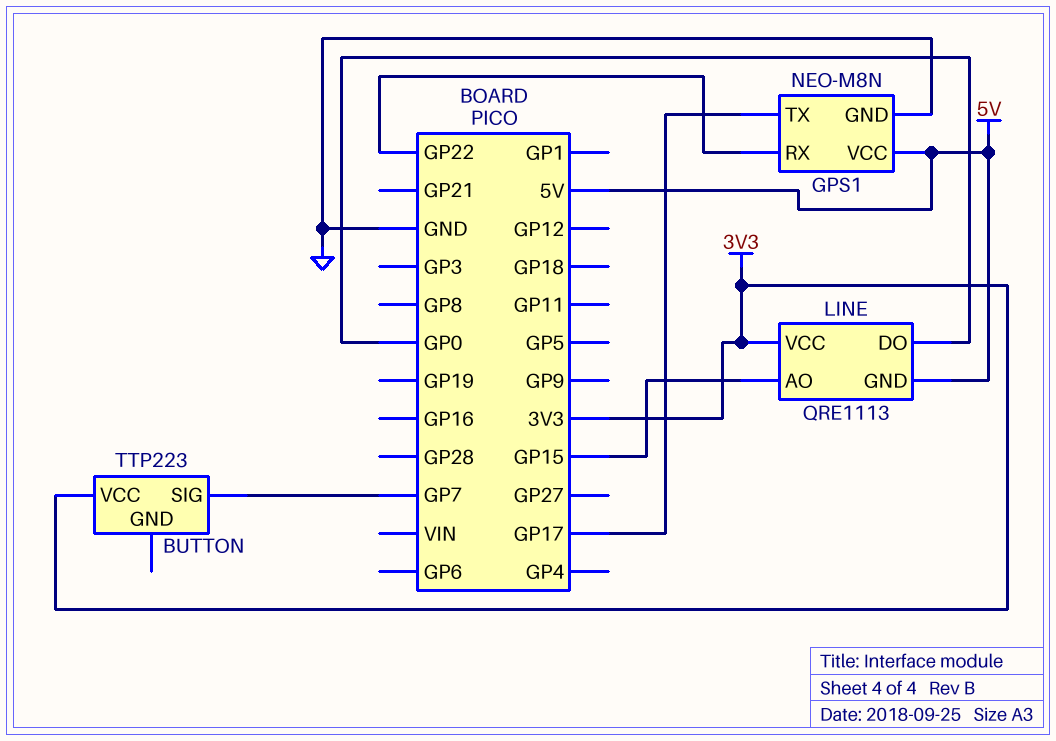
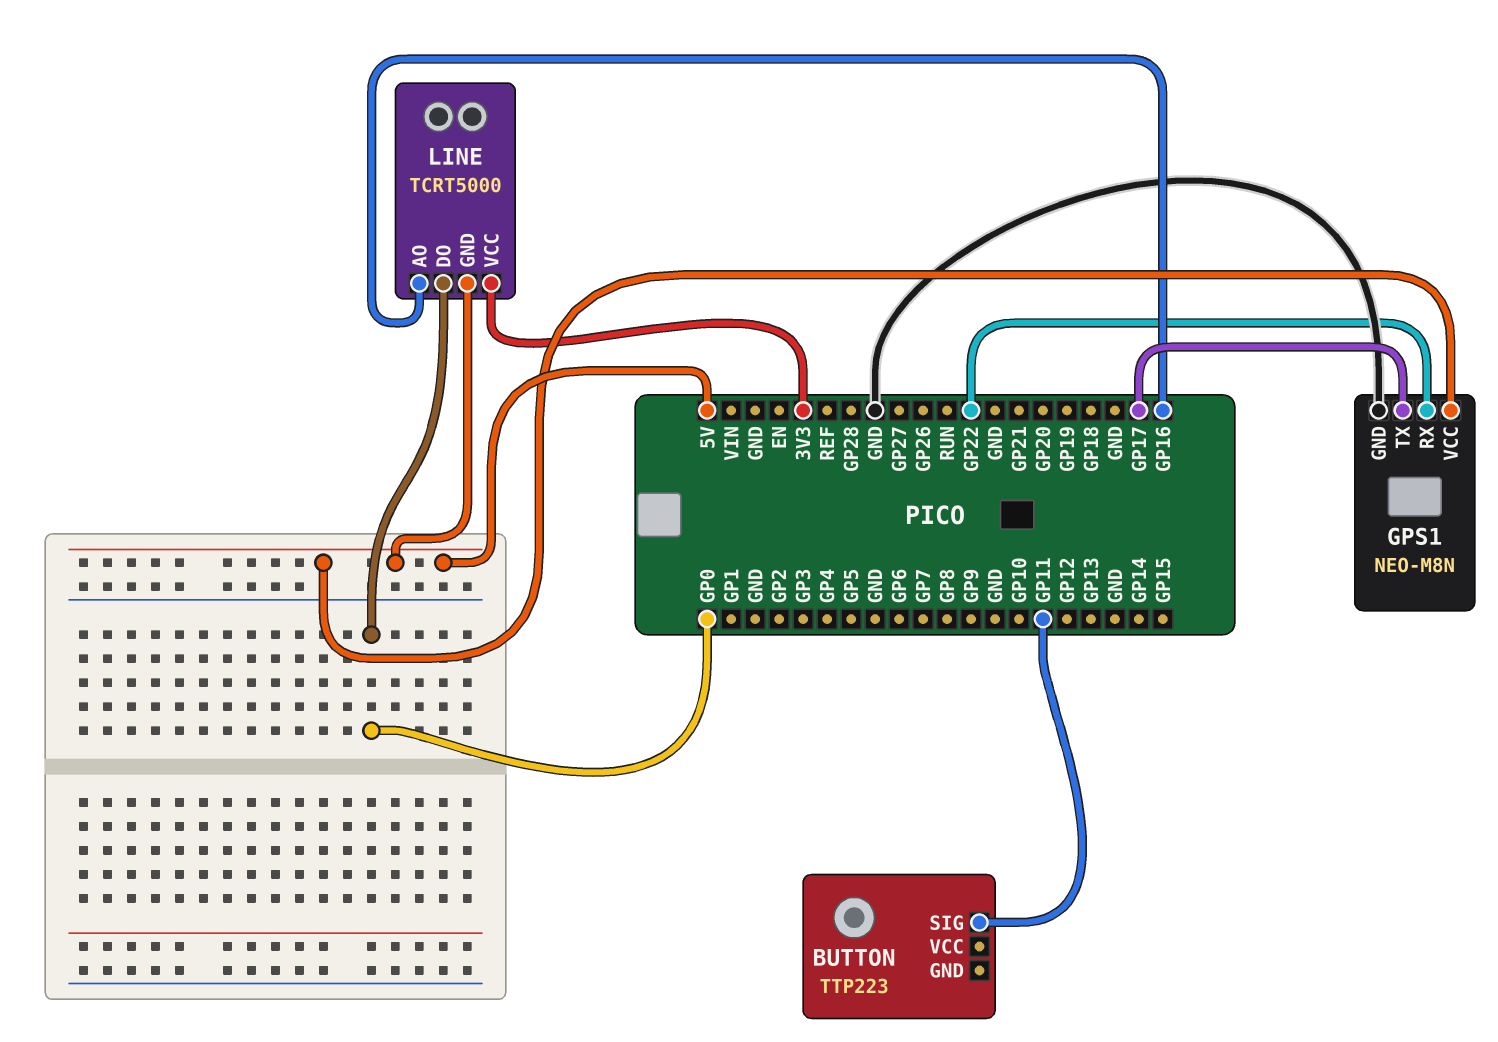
BUTTON pin SIG: GP7 -> GP11
BUTTON pin VCC: 3V3 -> none
LINE: QRE1113 -> TCRT5000
LINE pin AO: GP15 -> GP16

